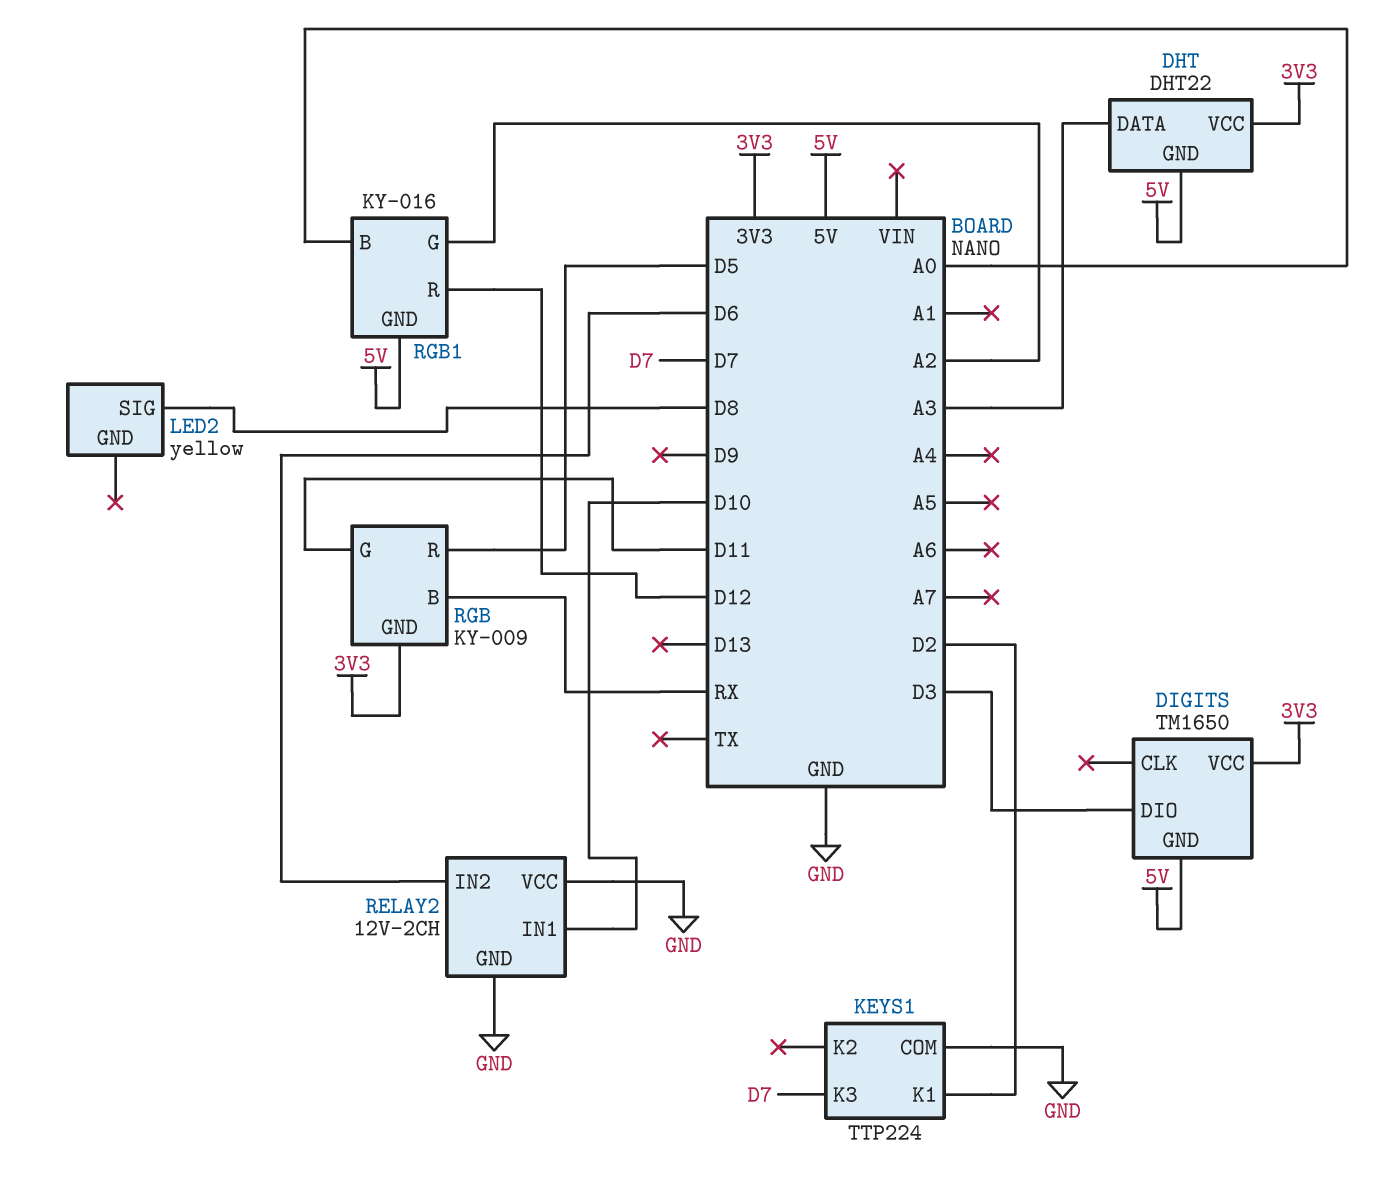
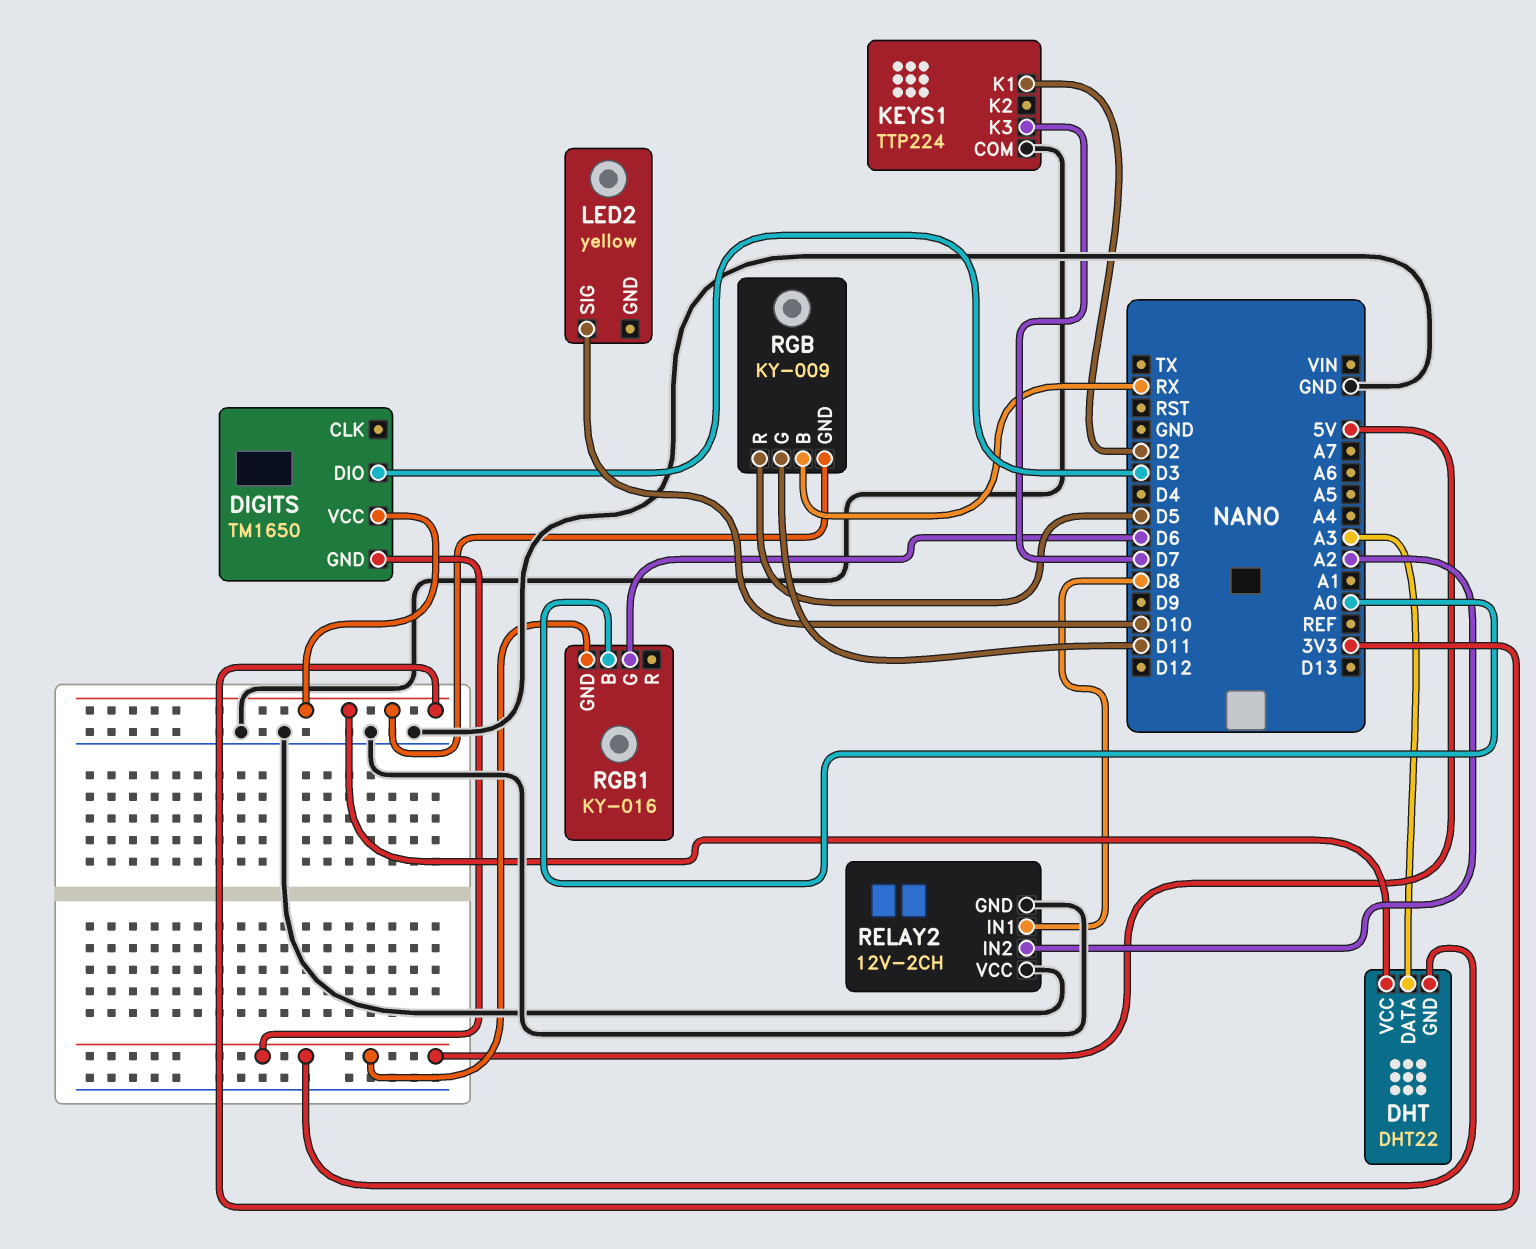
LED2 pin SIG: D8 -> D10
RELAY2 pin IN1: D10 -> D8
RELAY2 pin IN2: D6 -> A2
RGB1 pin G: A2 -> D6
RGB1 pin R: D12 -> none

